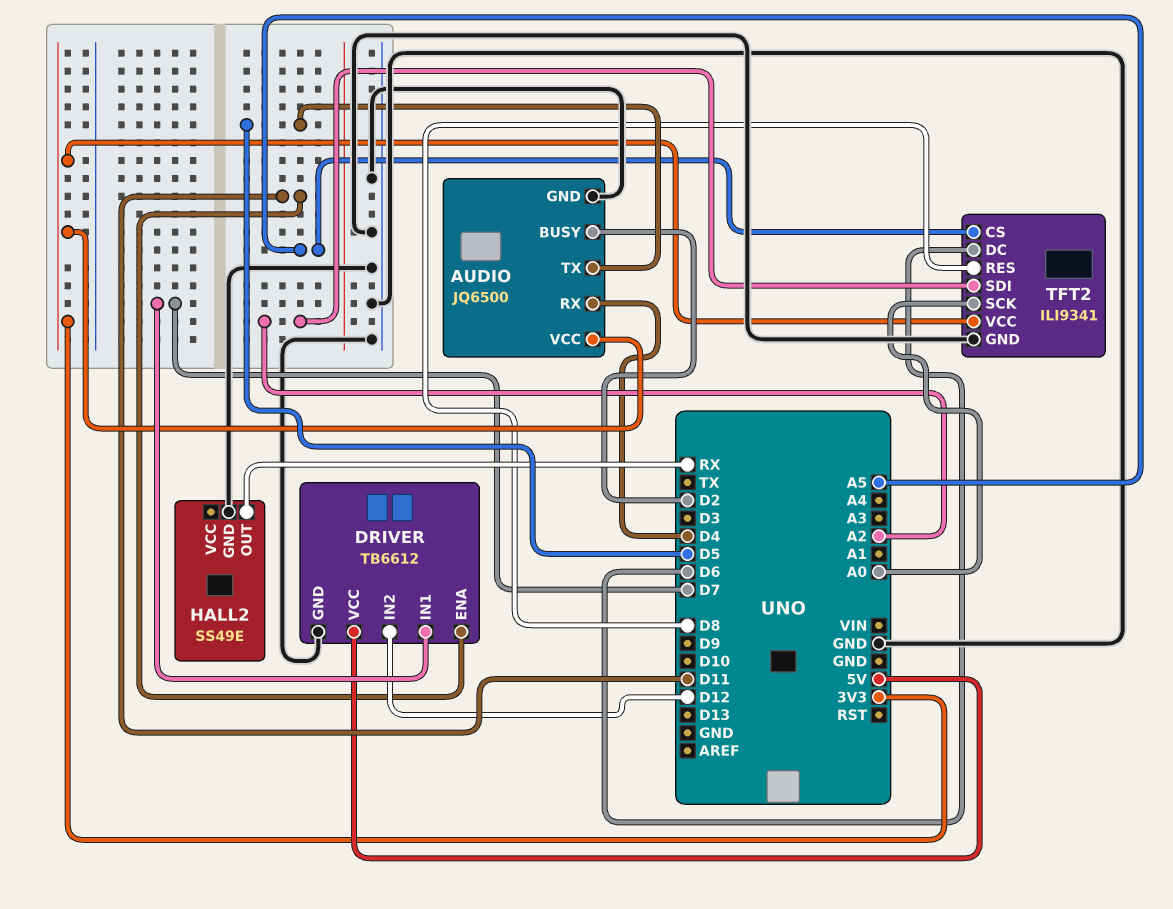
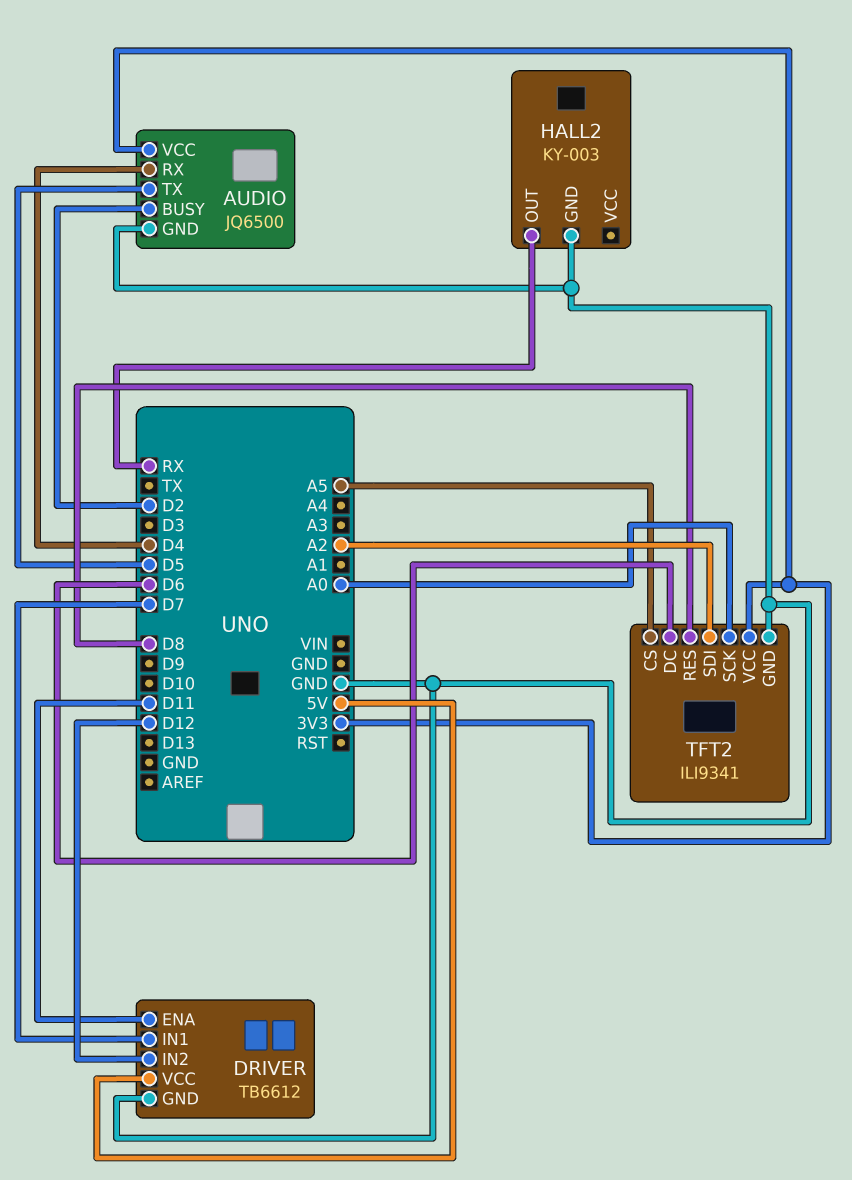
HALL2: SS49E -> KY-003

